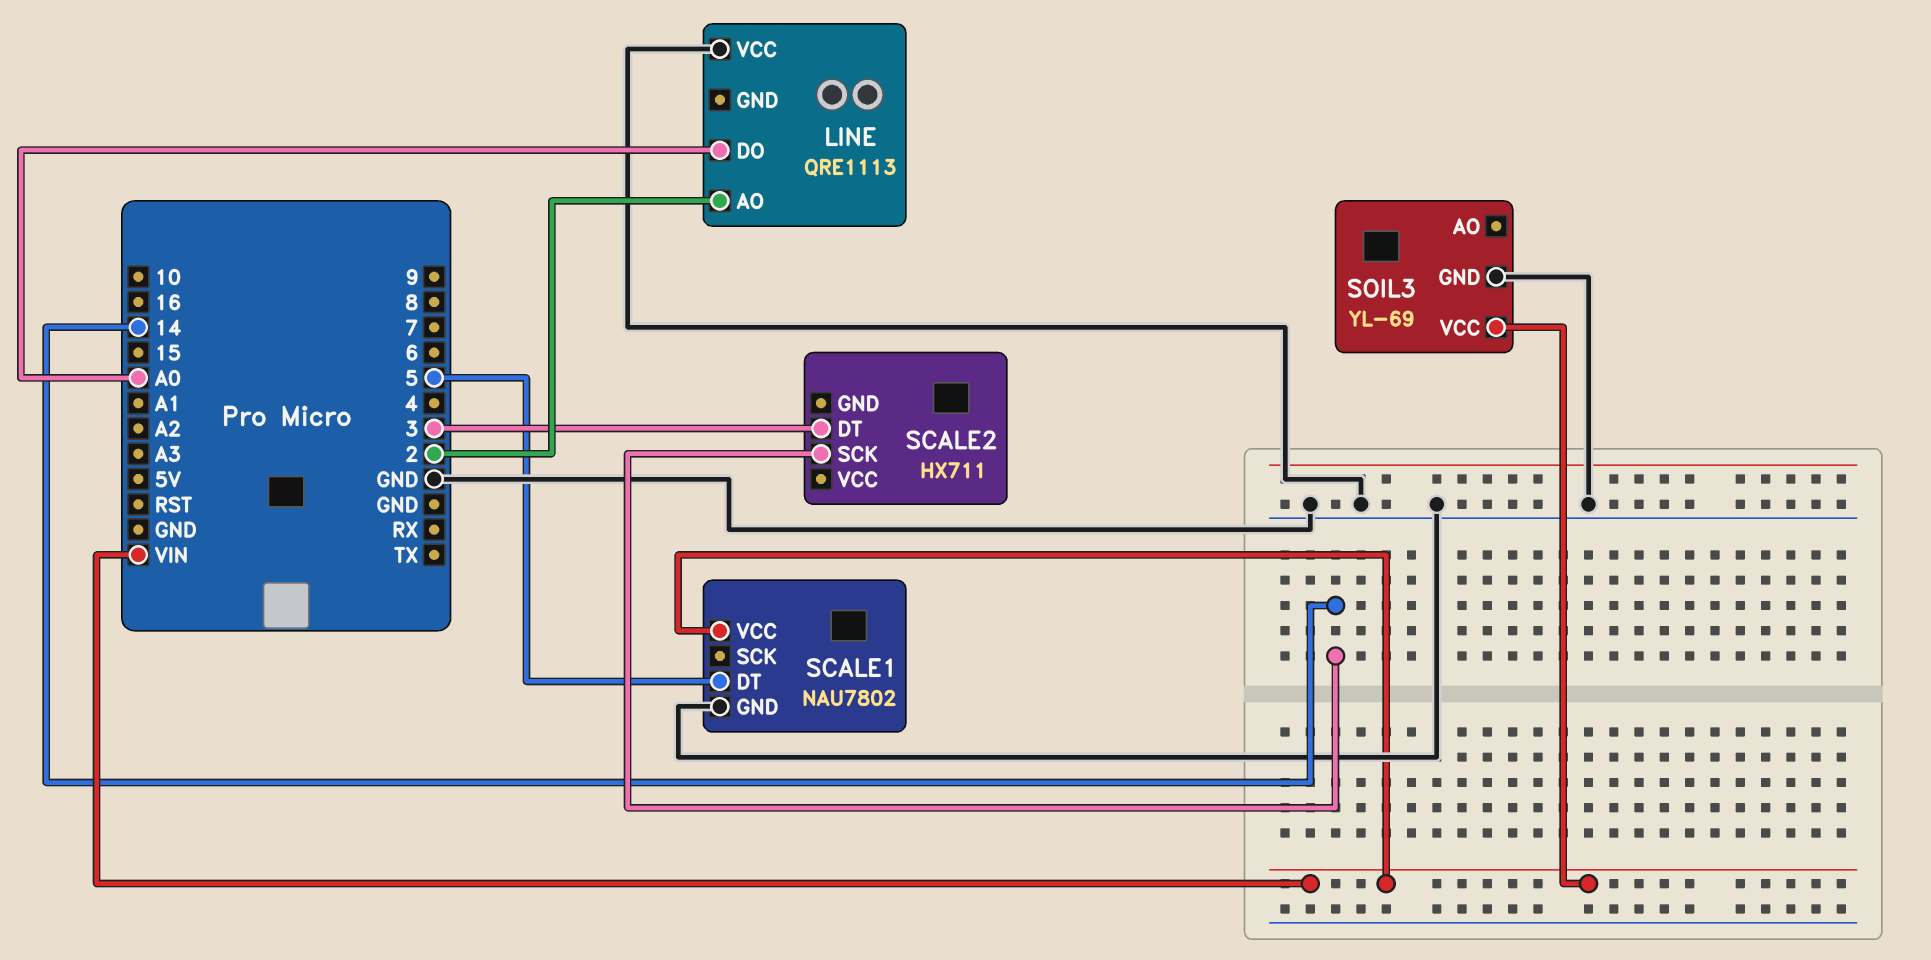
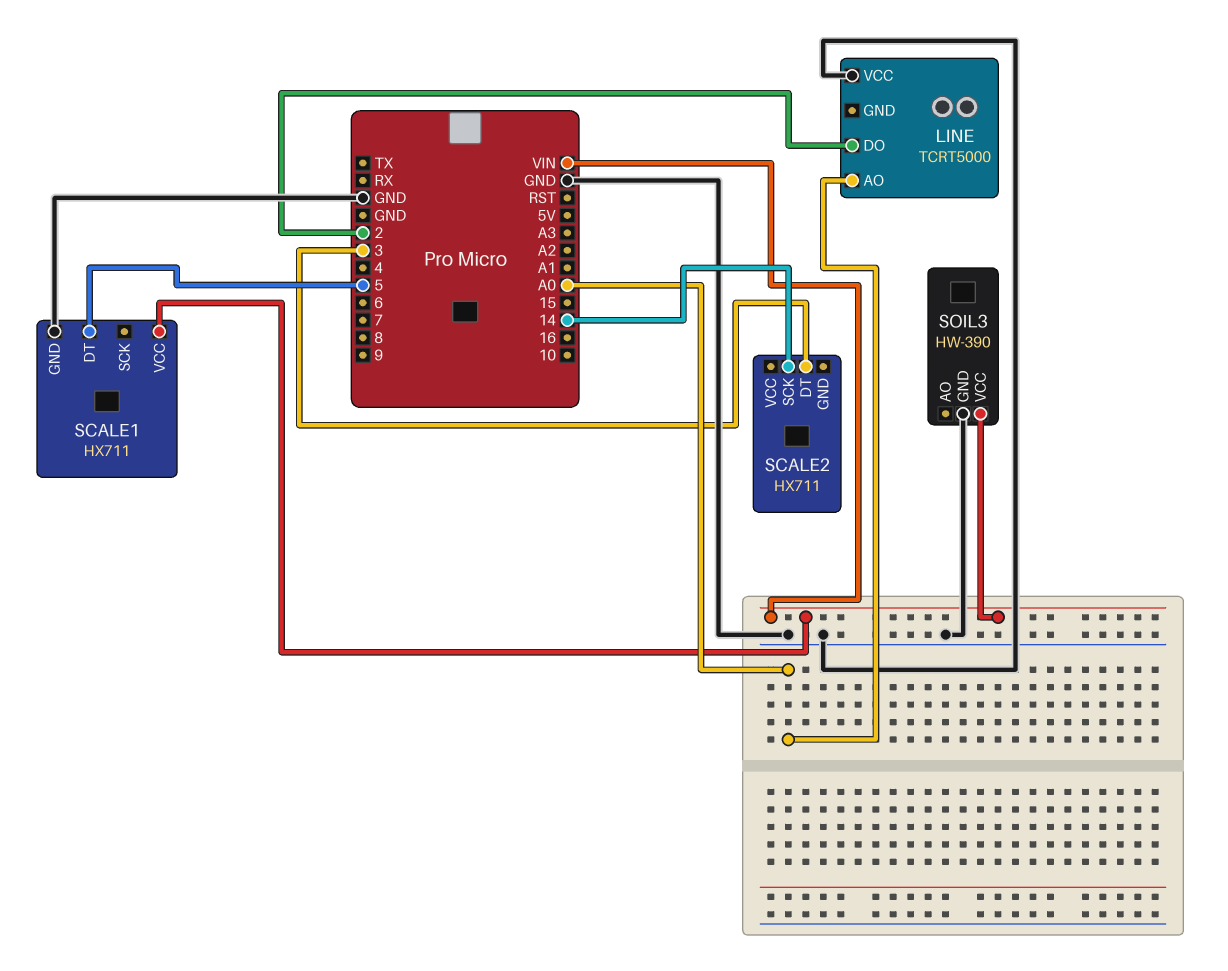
LINE: QRE1113 -> TCRT5000
LINE pin AO: 2 -> A0
LINE pin DO: A0 -> 2
SCALE1: NAU7802 -> HX711
SOIL3: YL-69 -> HW-390

